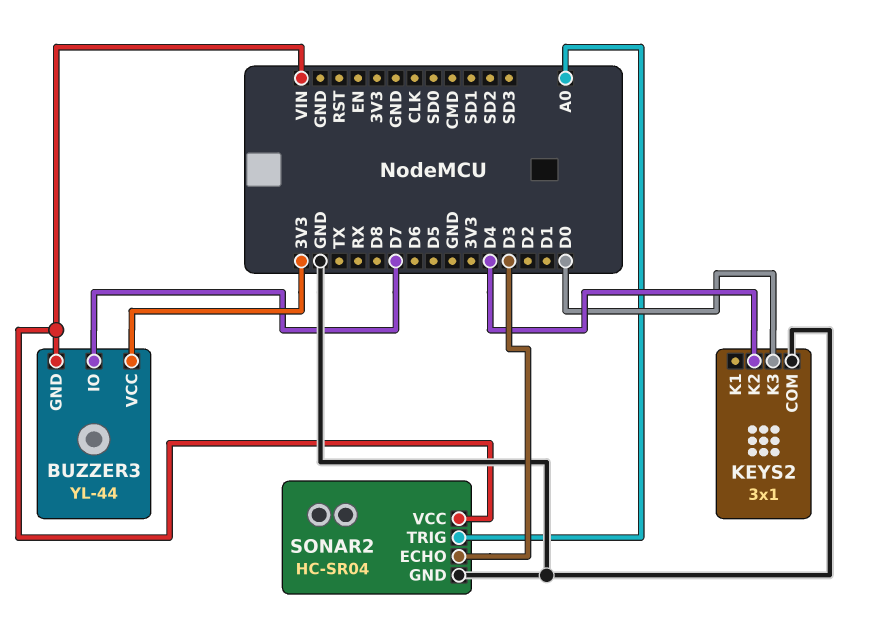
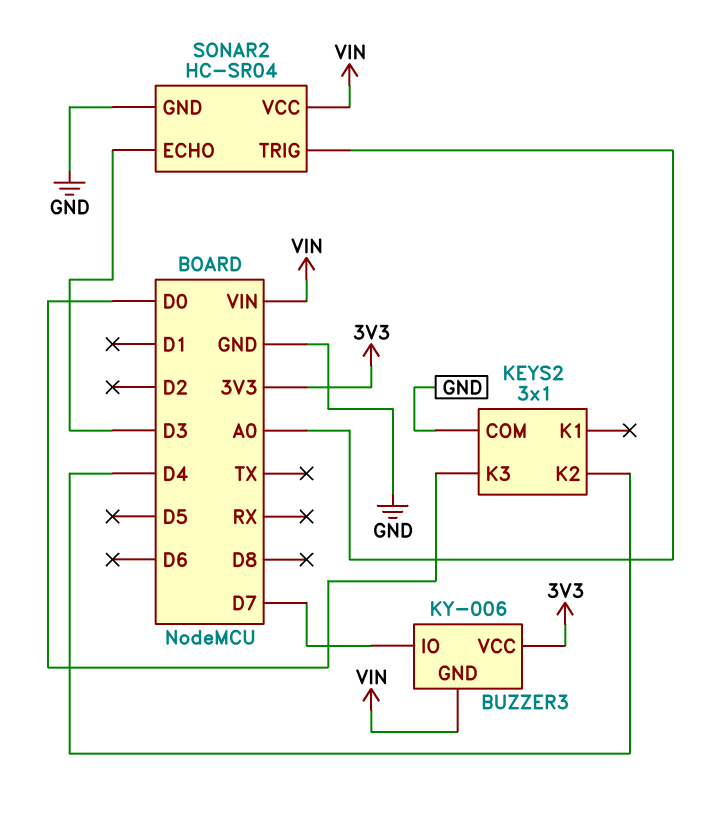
BUZZER3: YL-44 -> KY-006

